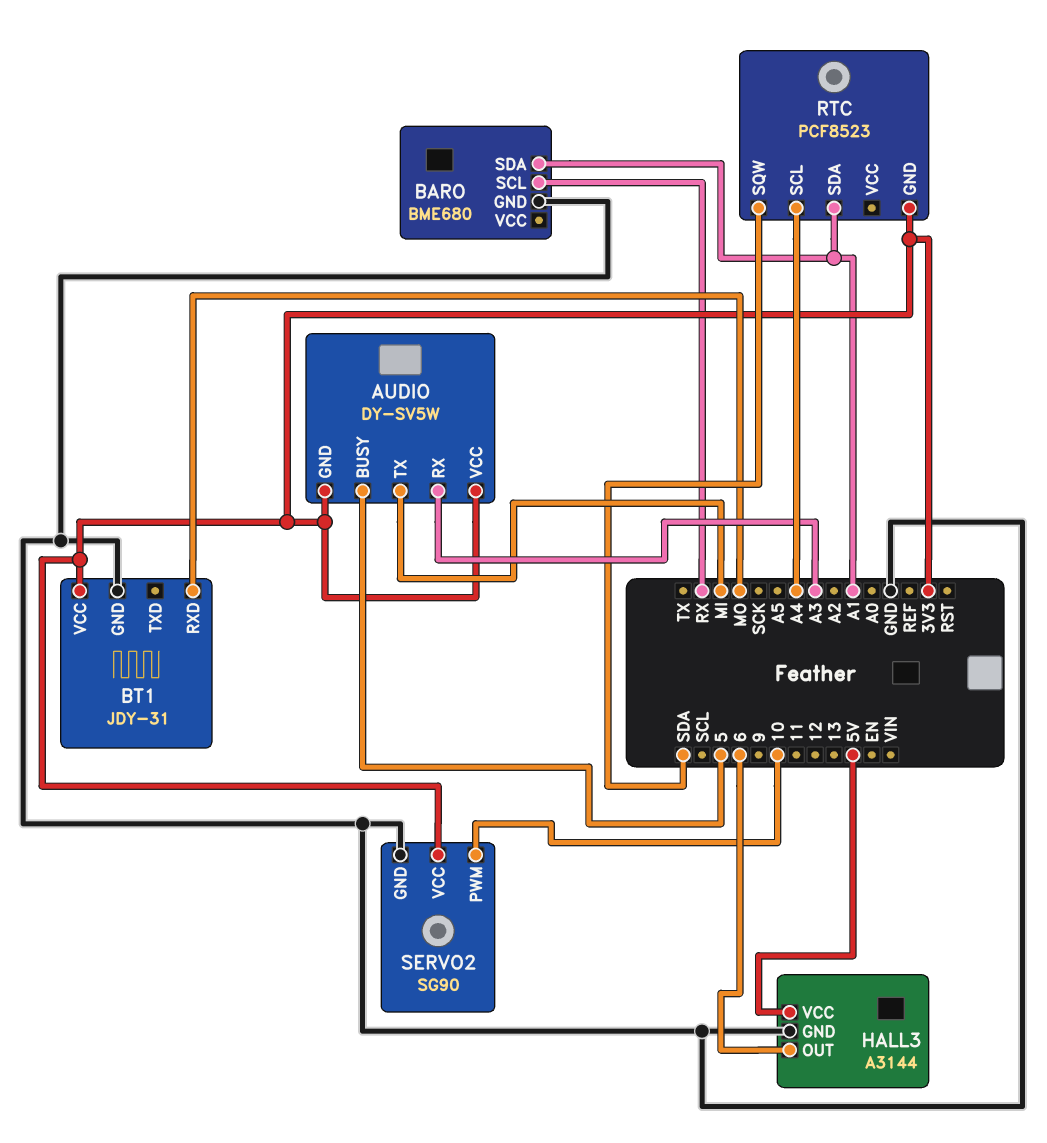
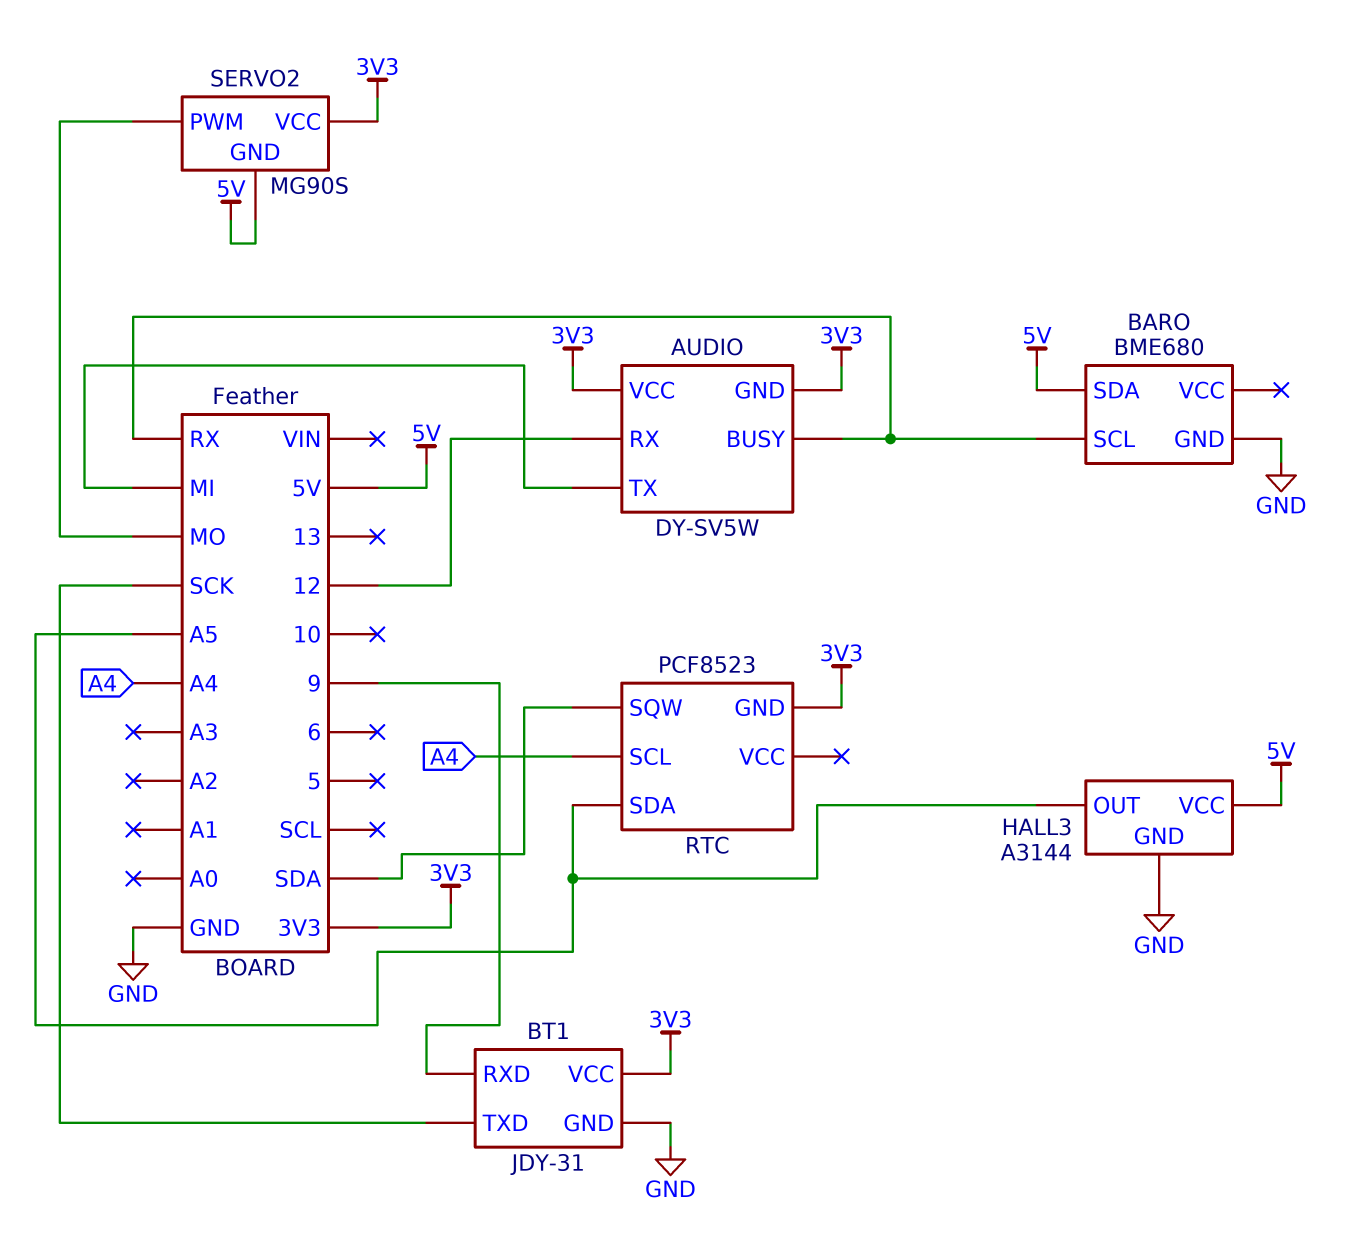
AUDIO pin BUSY: 5 -> RX
AUDIO pin RX: A3 -> 12
BARO pin SDA: A1 -> 5V
BT1 pin RXD: MO -> 9
BT1 pin TXD: none -> SCK
HALL3 pin OUT: 6 -> A5
RTC pin SDA: A1 -> A5
SERVO2: SG90 -> MG90S
SERVO2 pin GND: GND -> 5V
SERVO2 pin PWM: 10 -> MO

